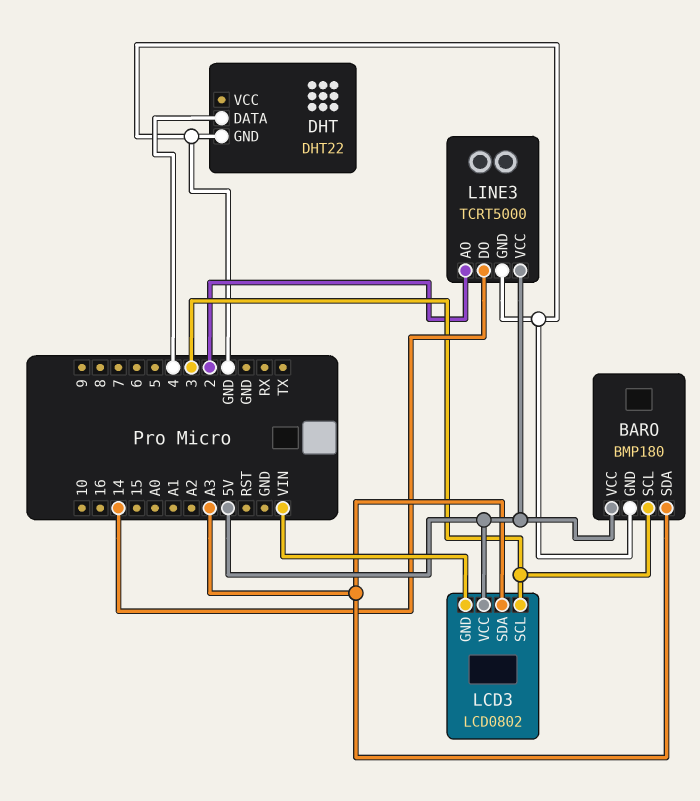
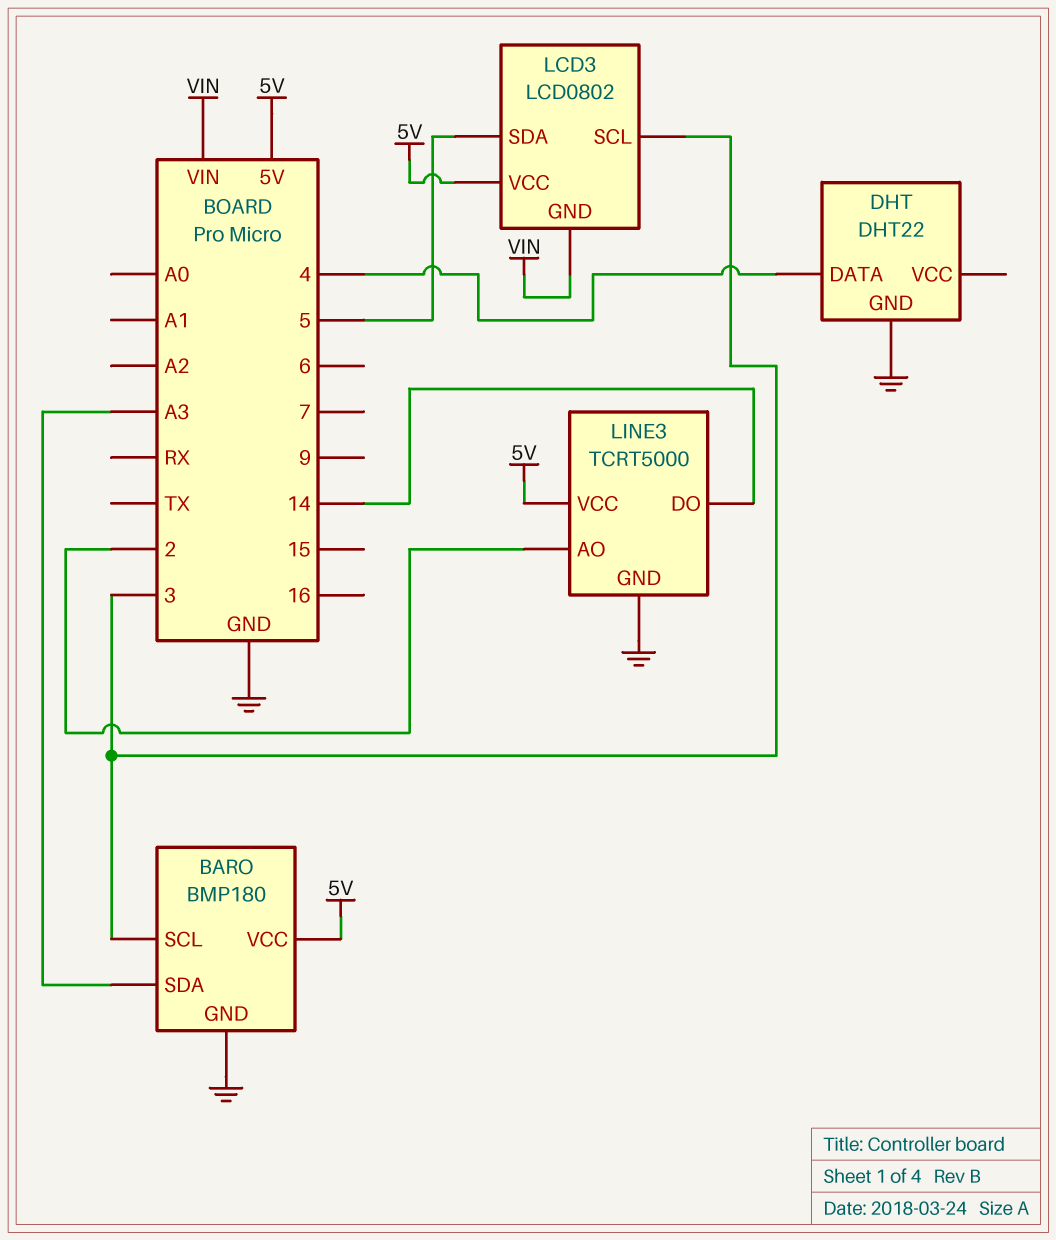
LCD3 pin SDA: A3 -> 5

